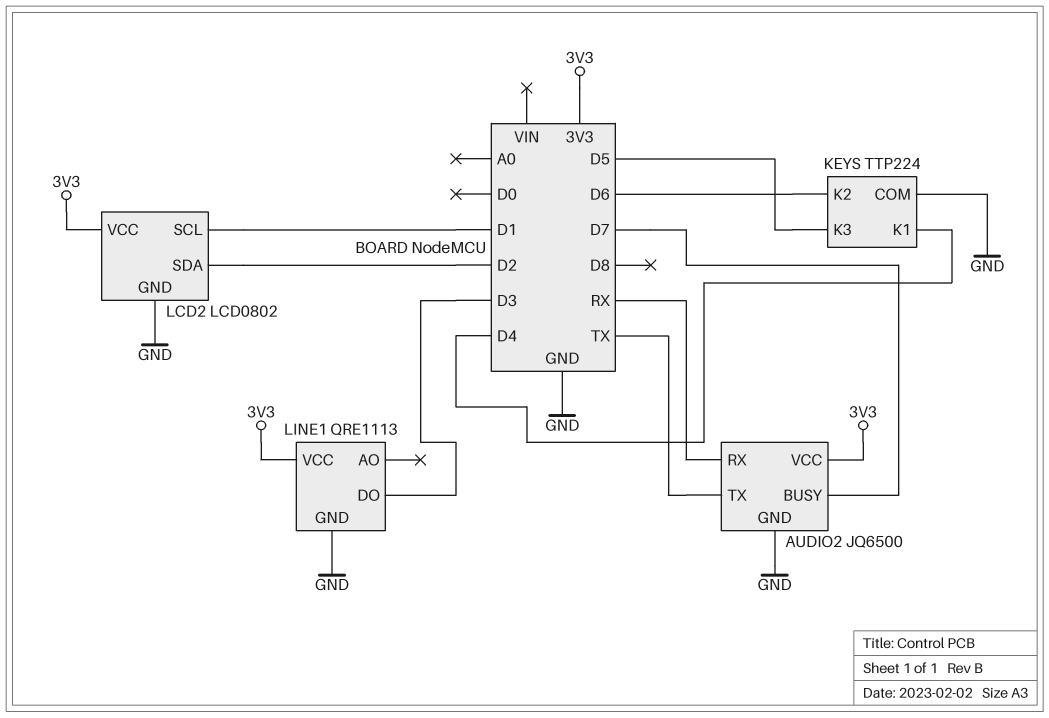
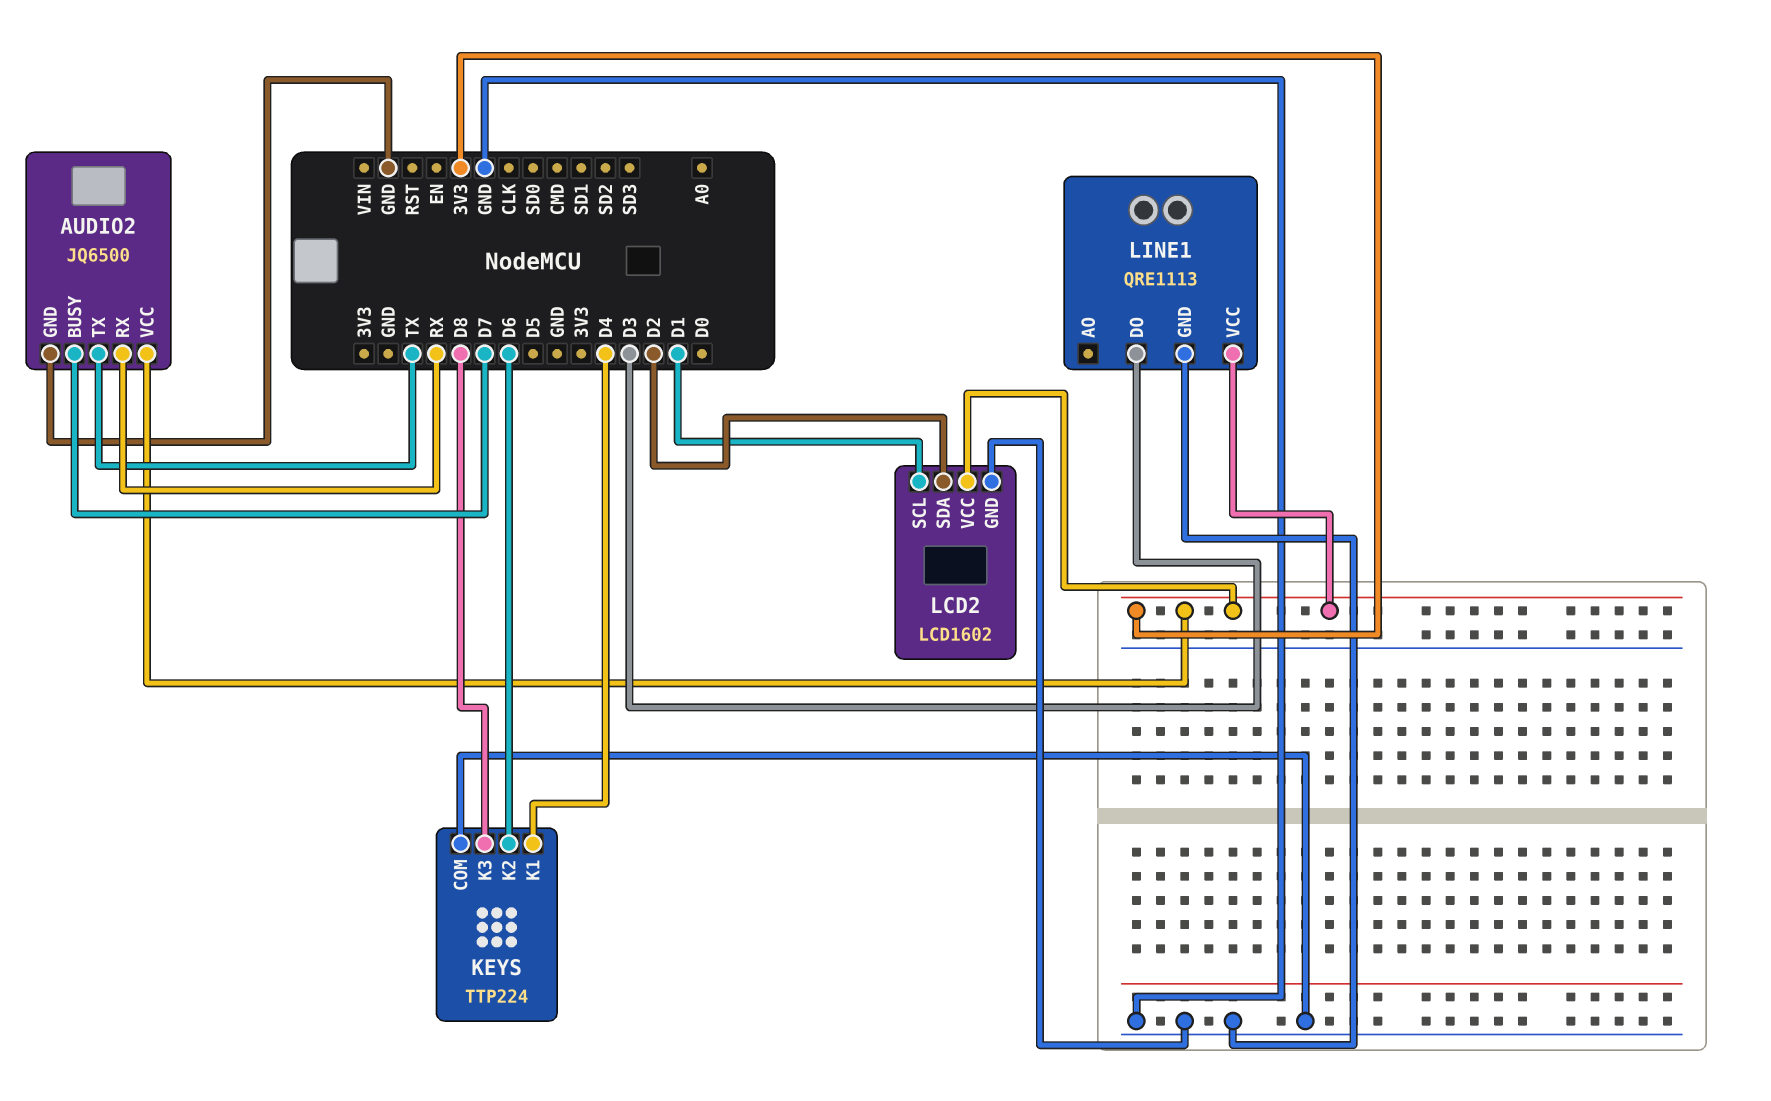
KEYS pin K3: D5 -> D8
LCD2: LCD0802 -> LCD1602

